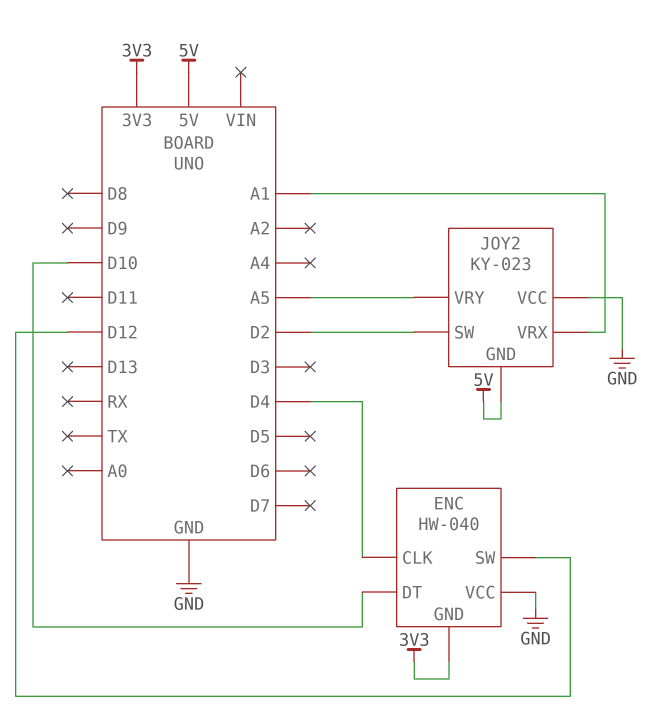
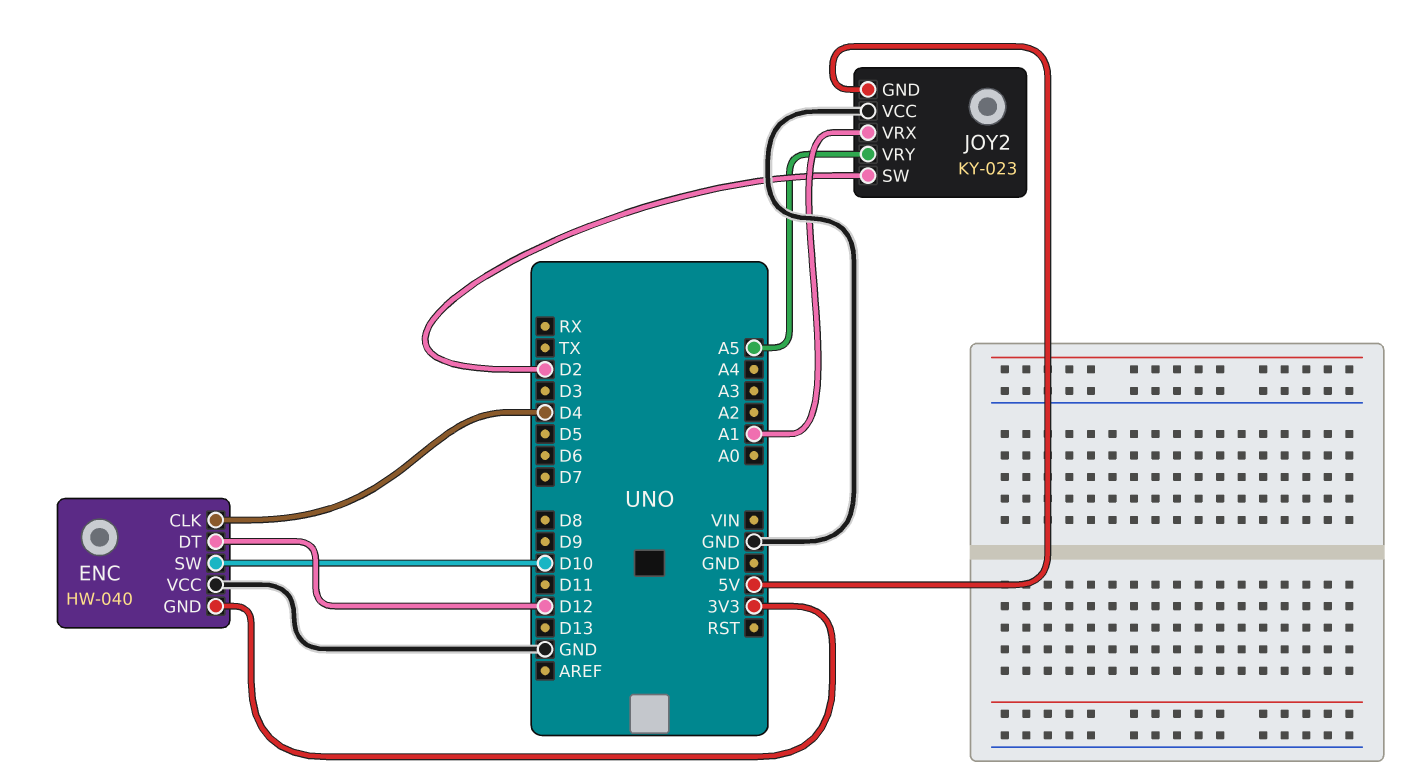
ENC pin DT: D10 -> D12
ENC pin SW: D12 -> D10

